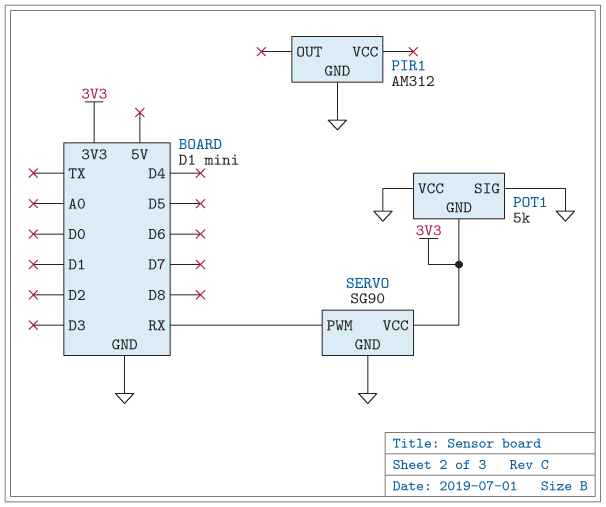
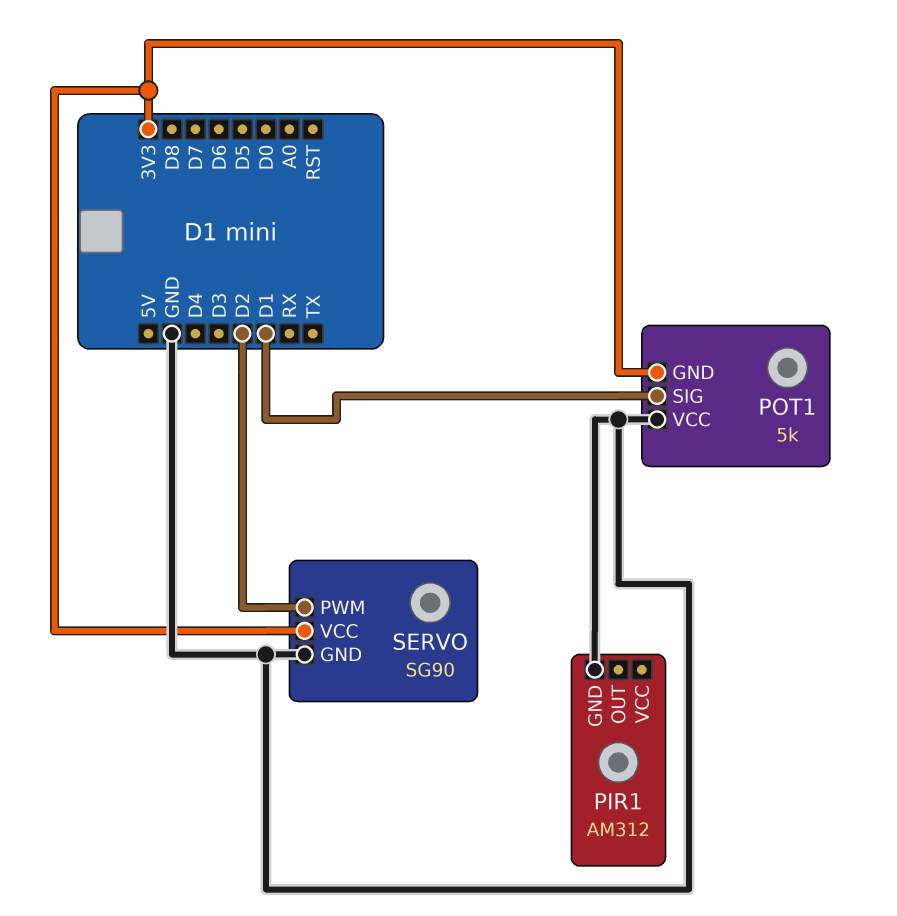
POT1 pin SIG: GND -> D1
SERVO pin PWM: RX -> D2

